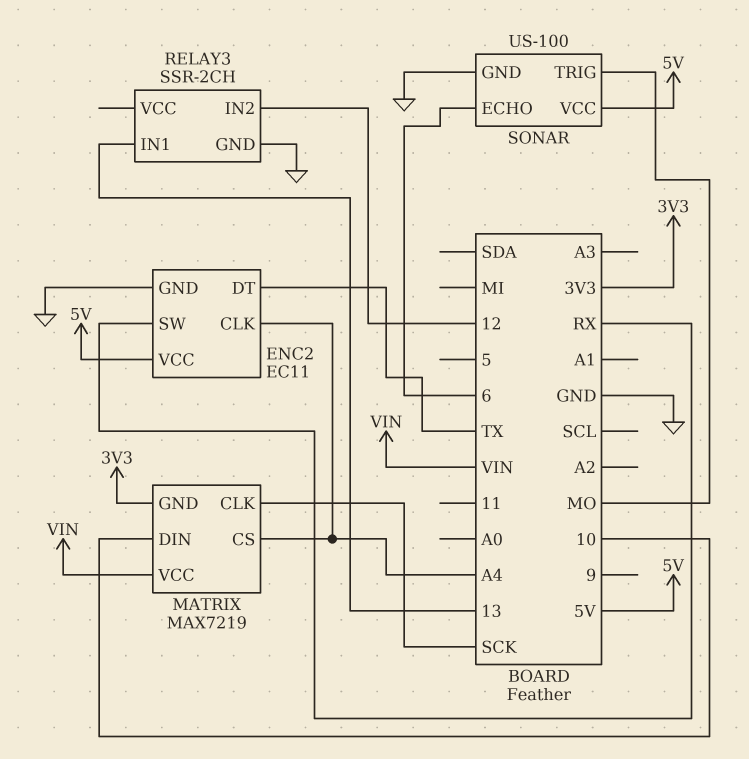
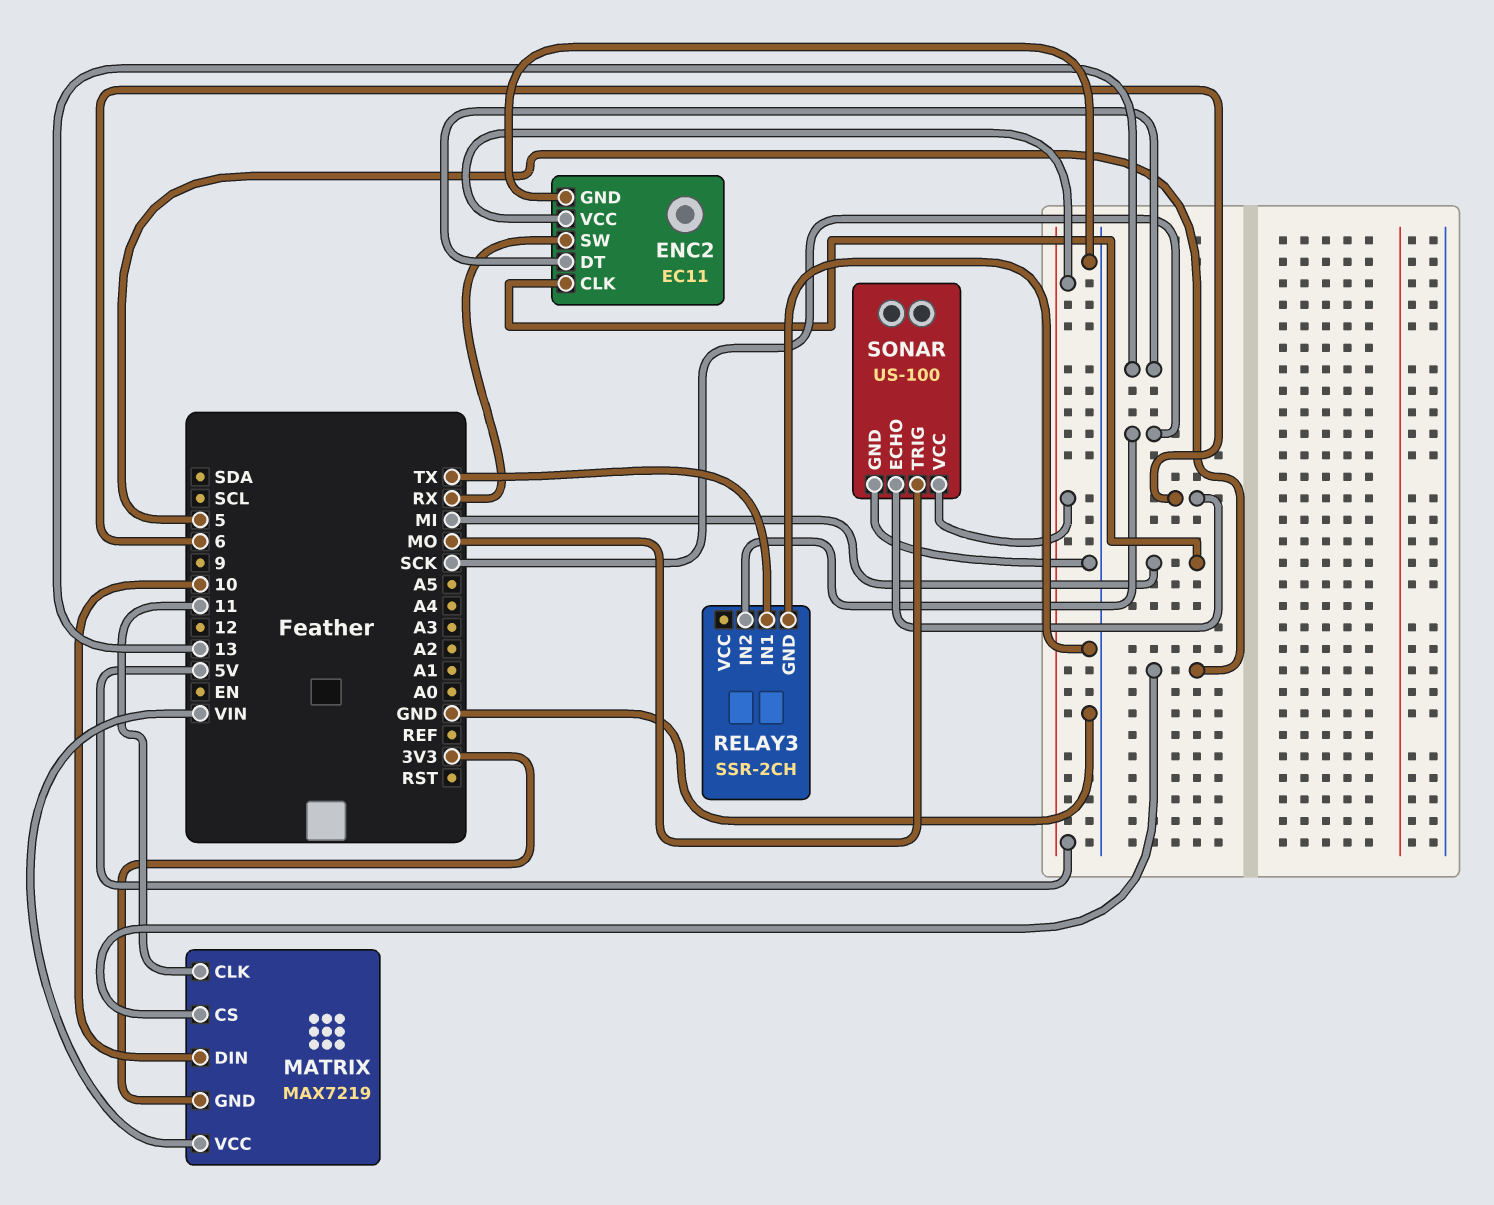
ENC2 pin CLK: A4 -> MI
ENC2 pin DT: TX -> 13
MATRIX pin CLK: SCK -> 11
MATRIX pin CS: A4 -> 5
RELAY3 pin IN1: 13 -> TX
RELAY3 pin IN2: 12 -> SCK

